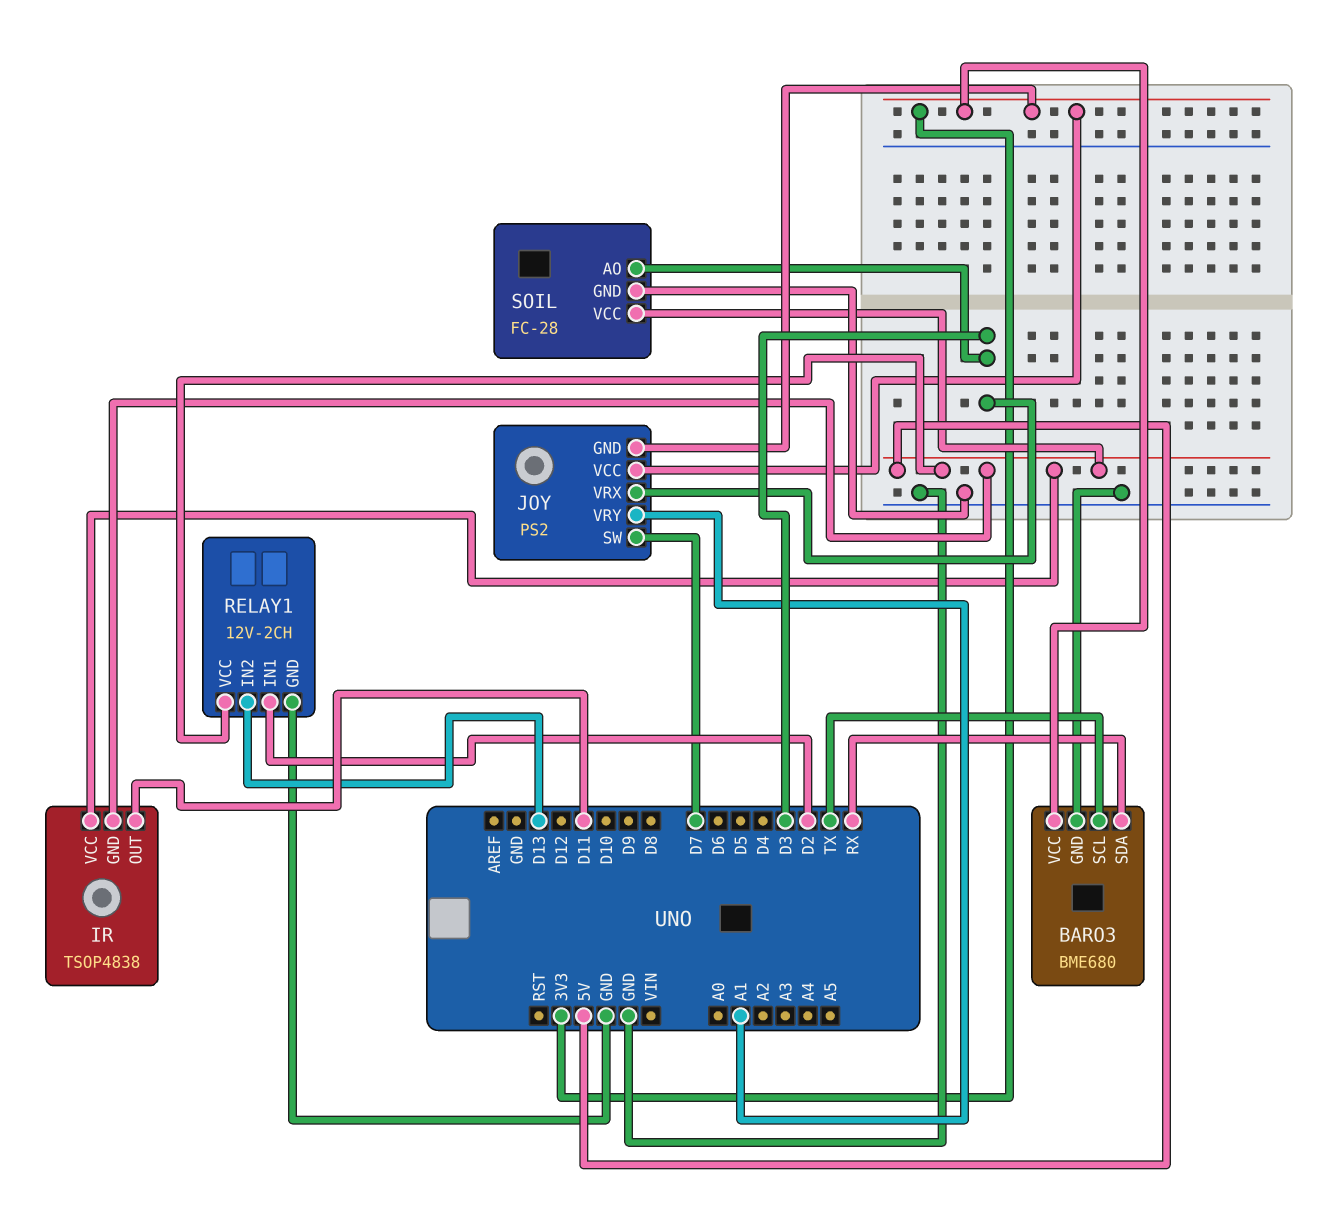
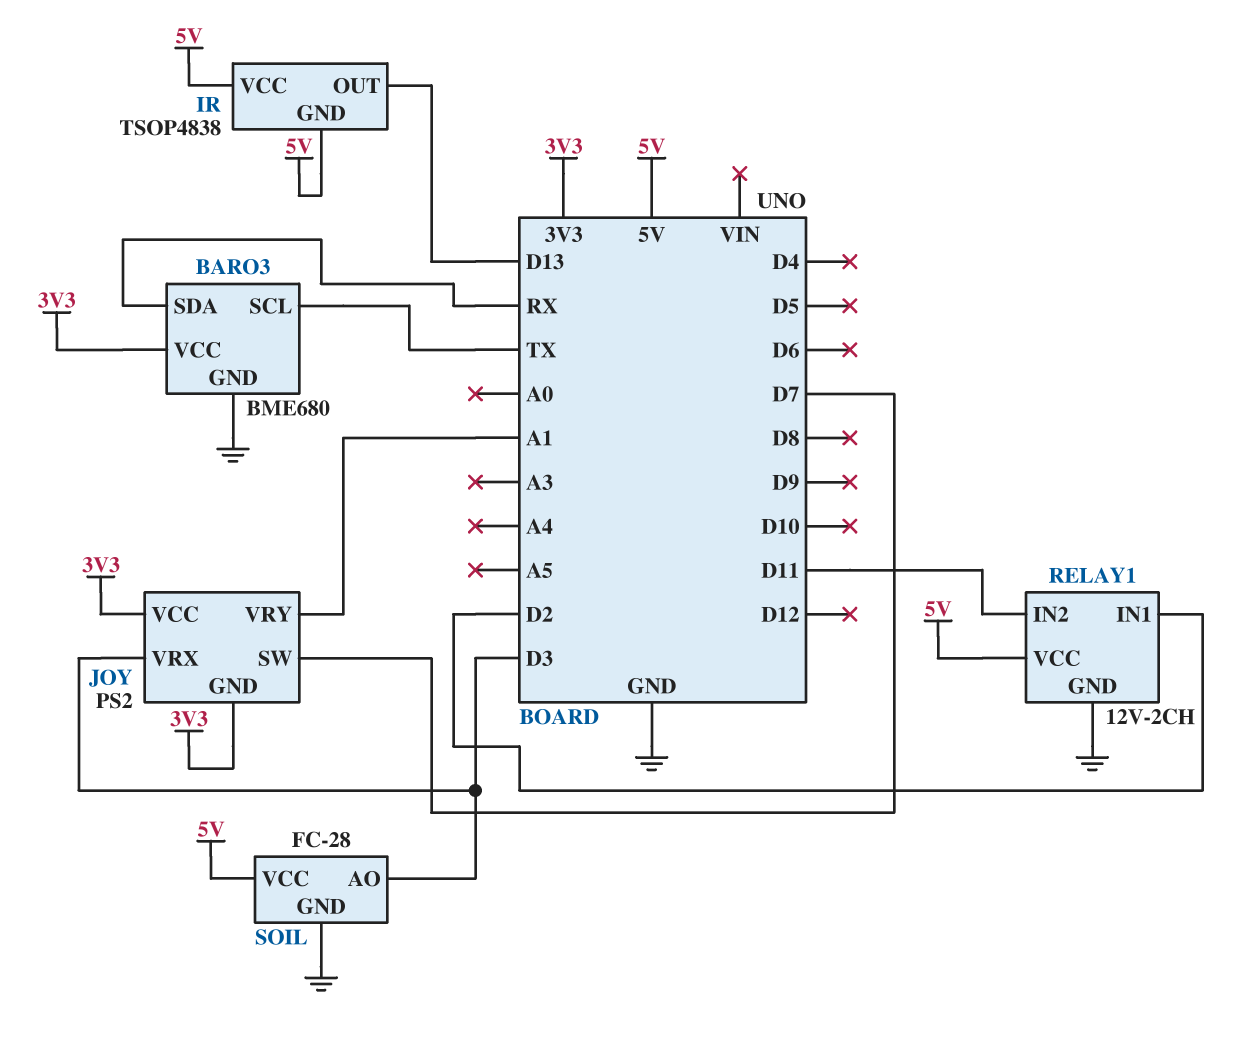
IR pin OUT: D11 -> D13
RELAY1 pin IN2: D13 -> D11

